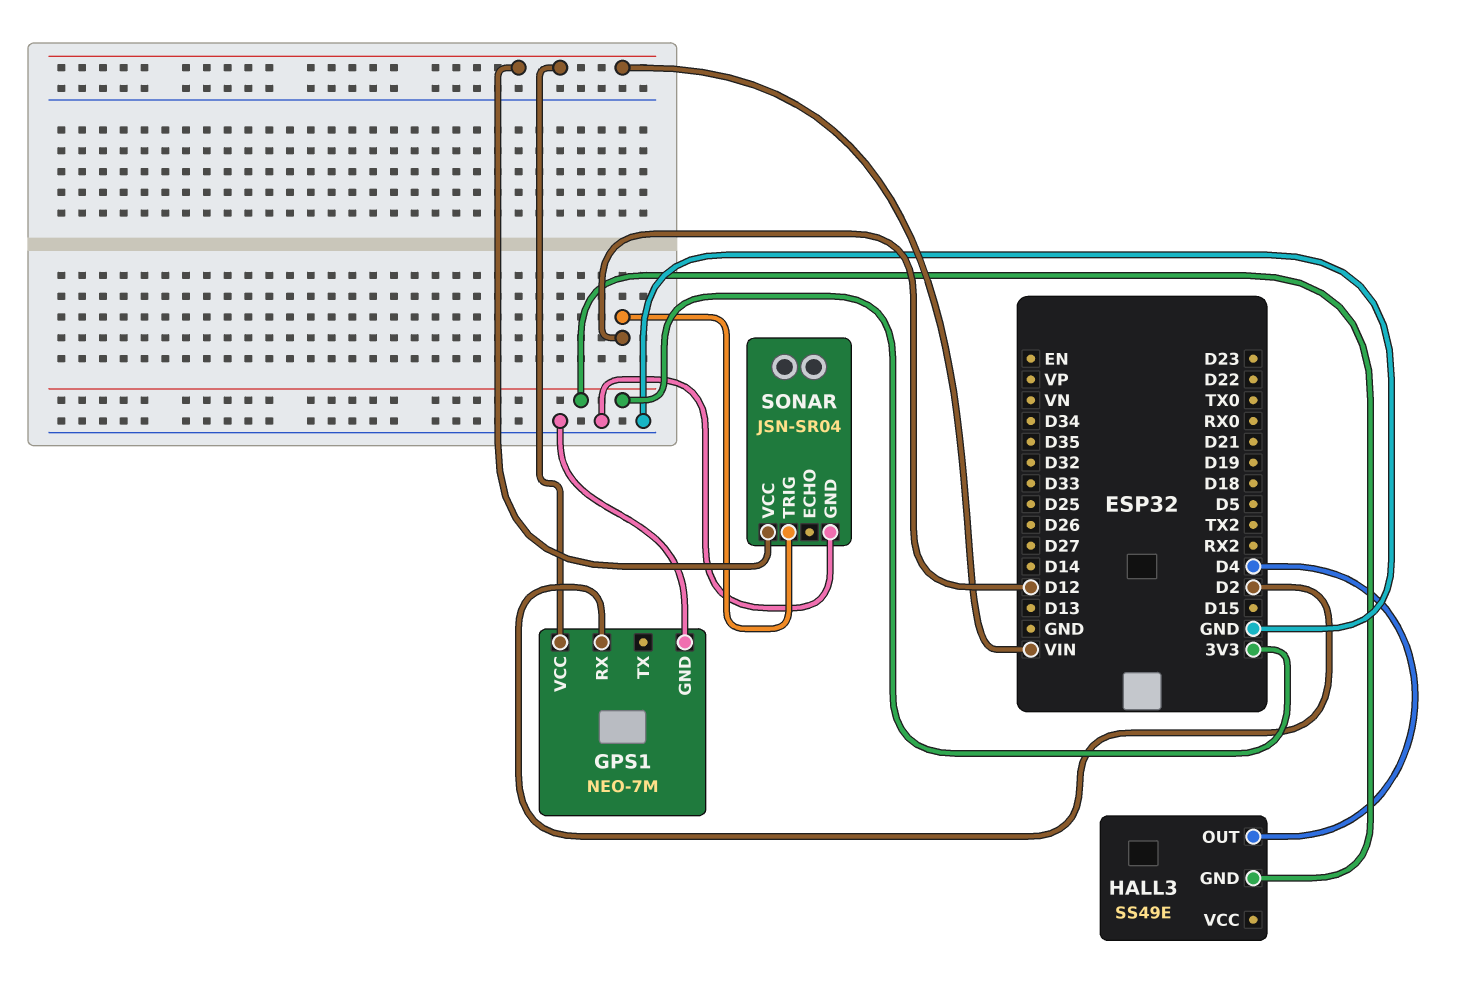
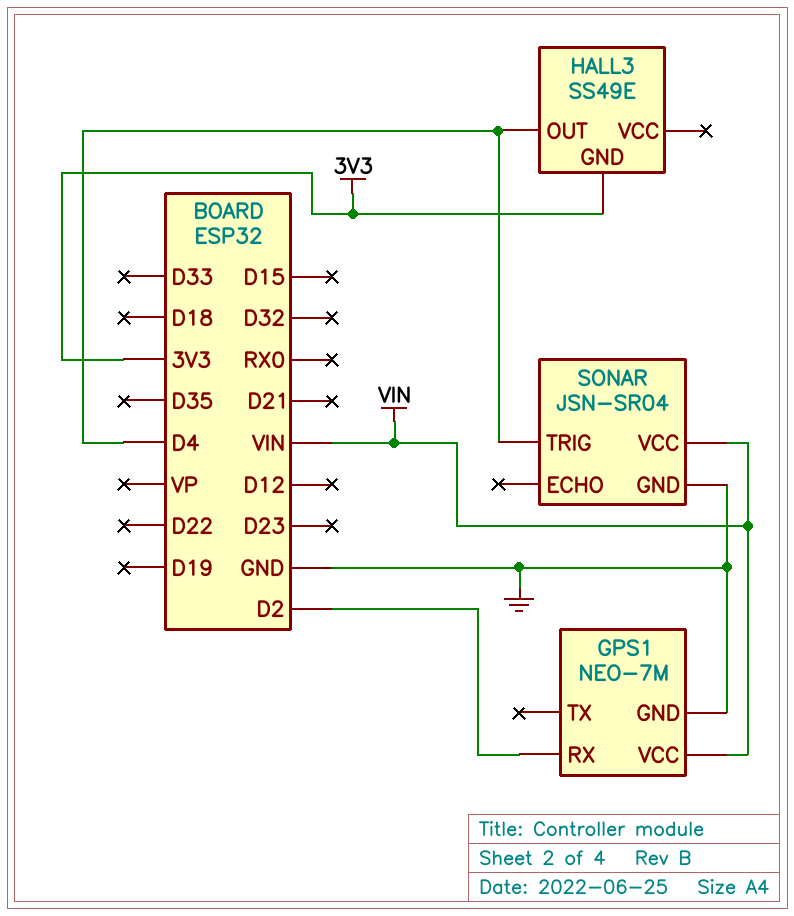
SONAR pin TRIG: D12 -> D4

